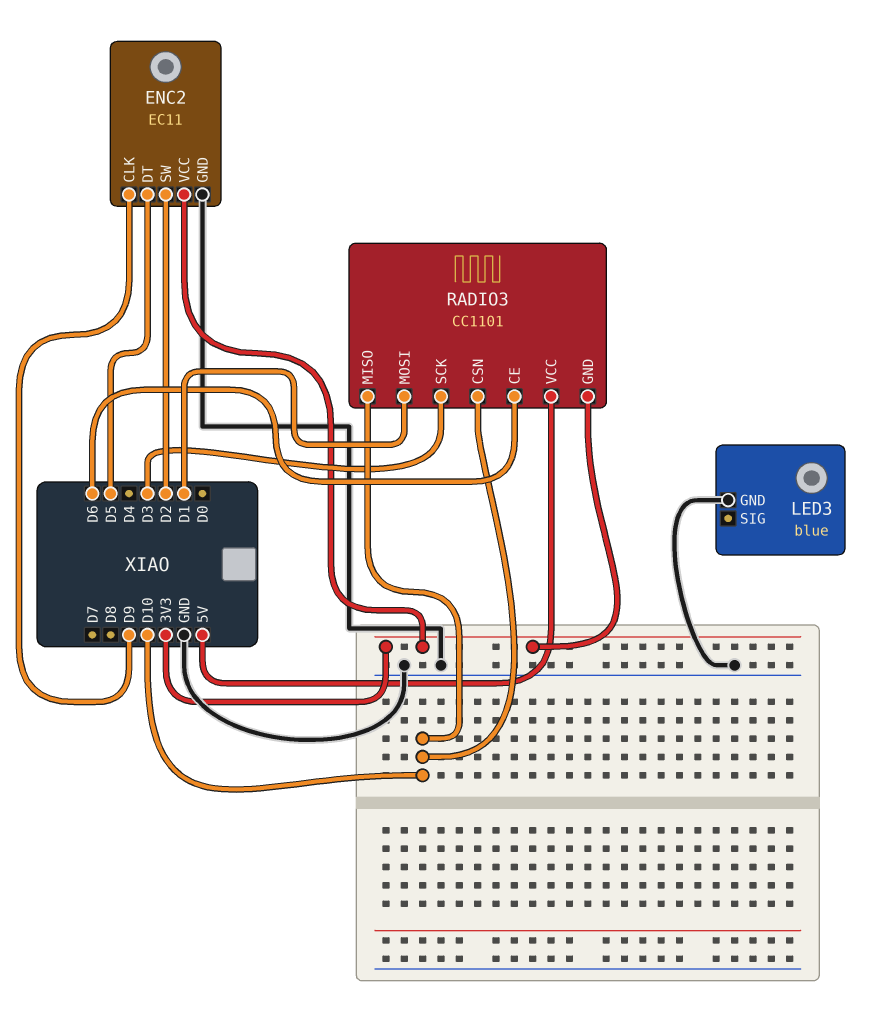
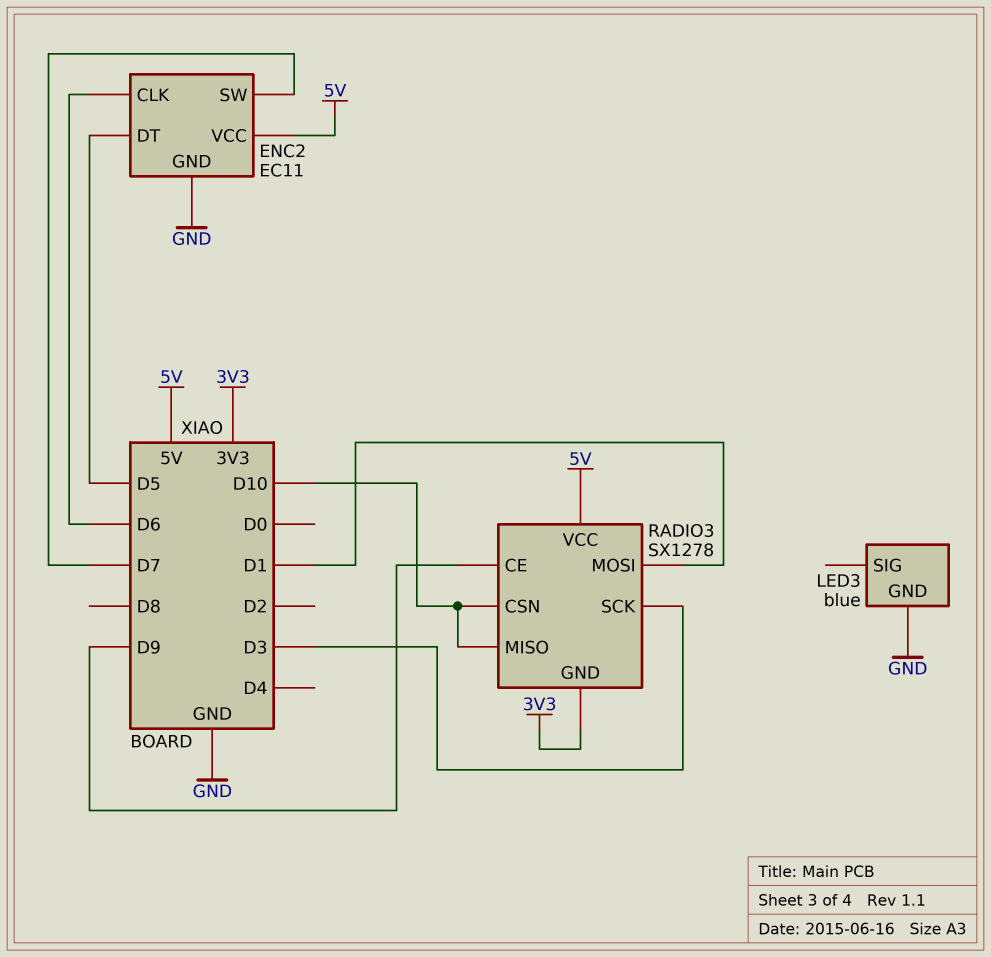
ENC2 pin CLK: D9 -> D6
ENC2 pin SW: D2 -> D7
ENC2 pin VCC: 3V3 -> 5V
RADIO3: CC1101 -> SX1278
RADIO3 pin CE: D6 -> D9

